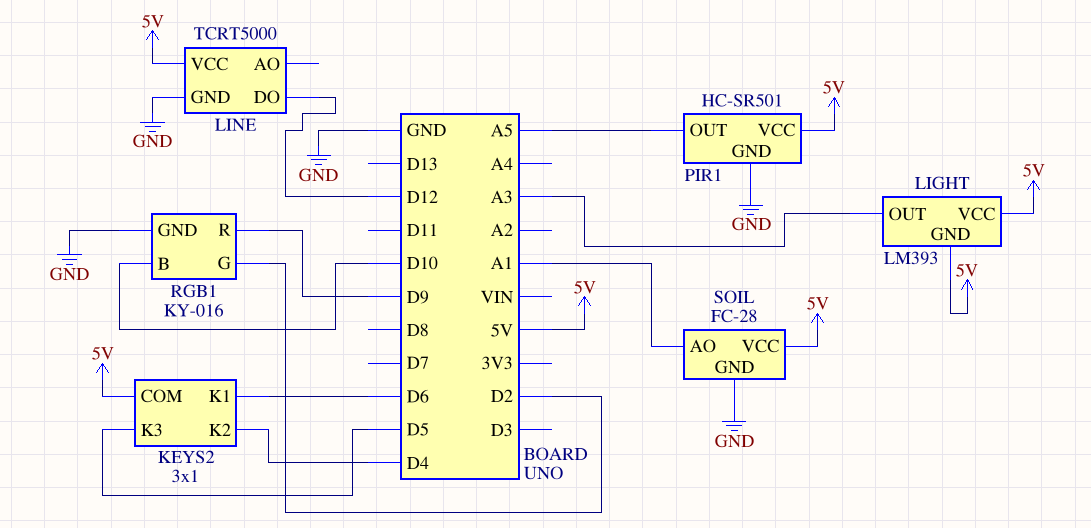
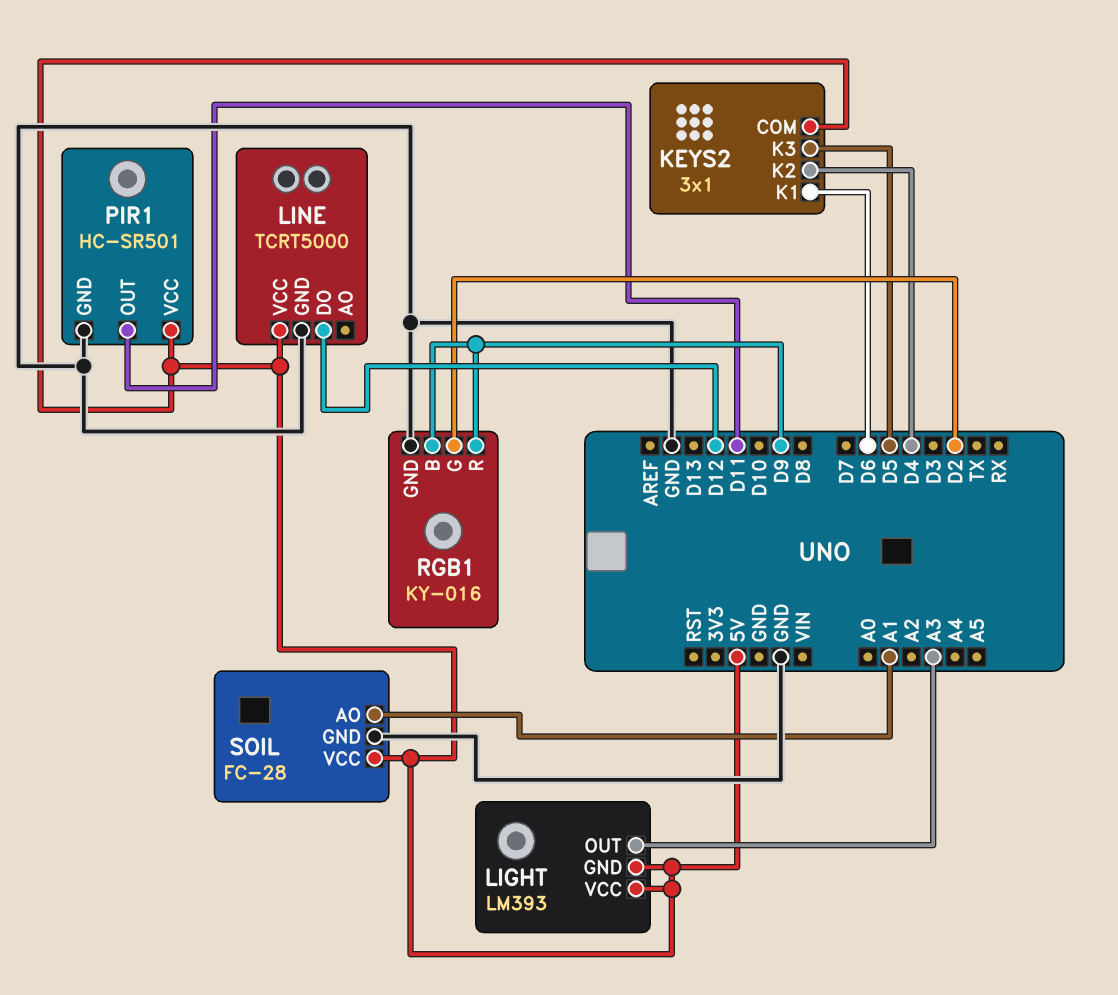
PIR1 pin OUT: A5 -> D11
RGB1 pin B: D10 -> D9

